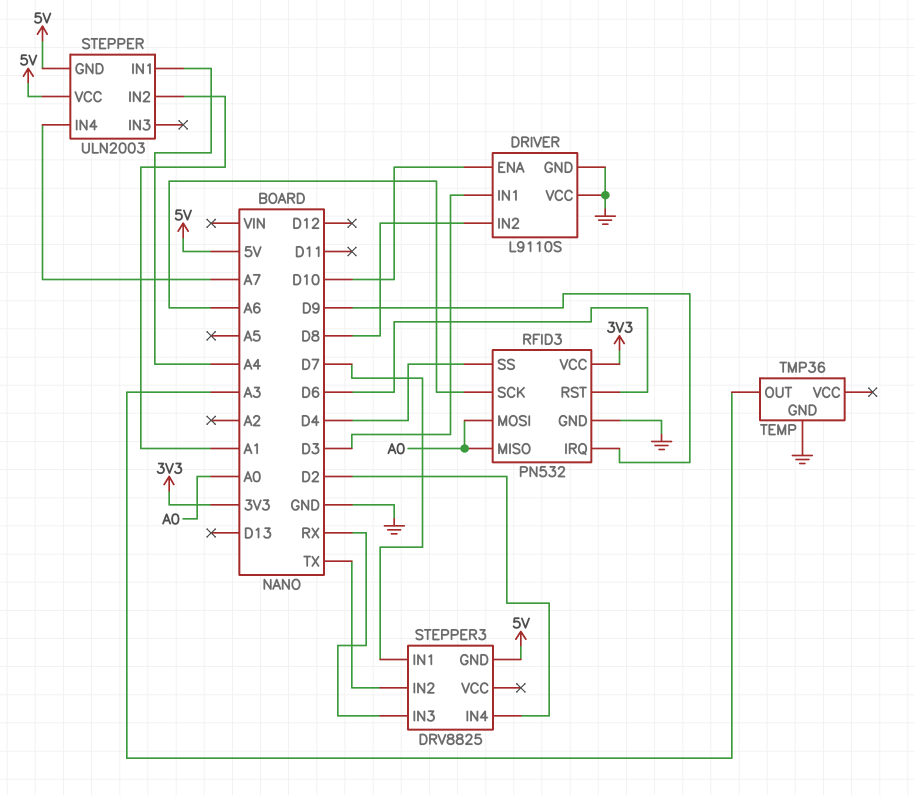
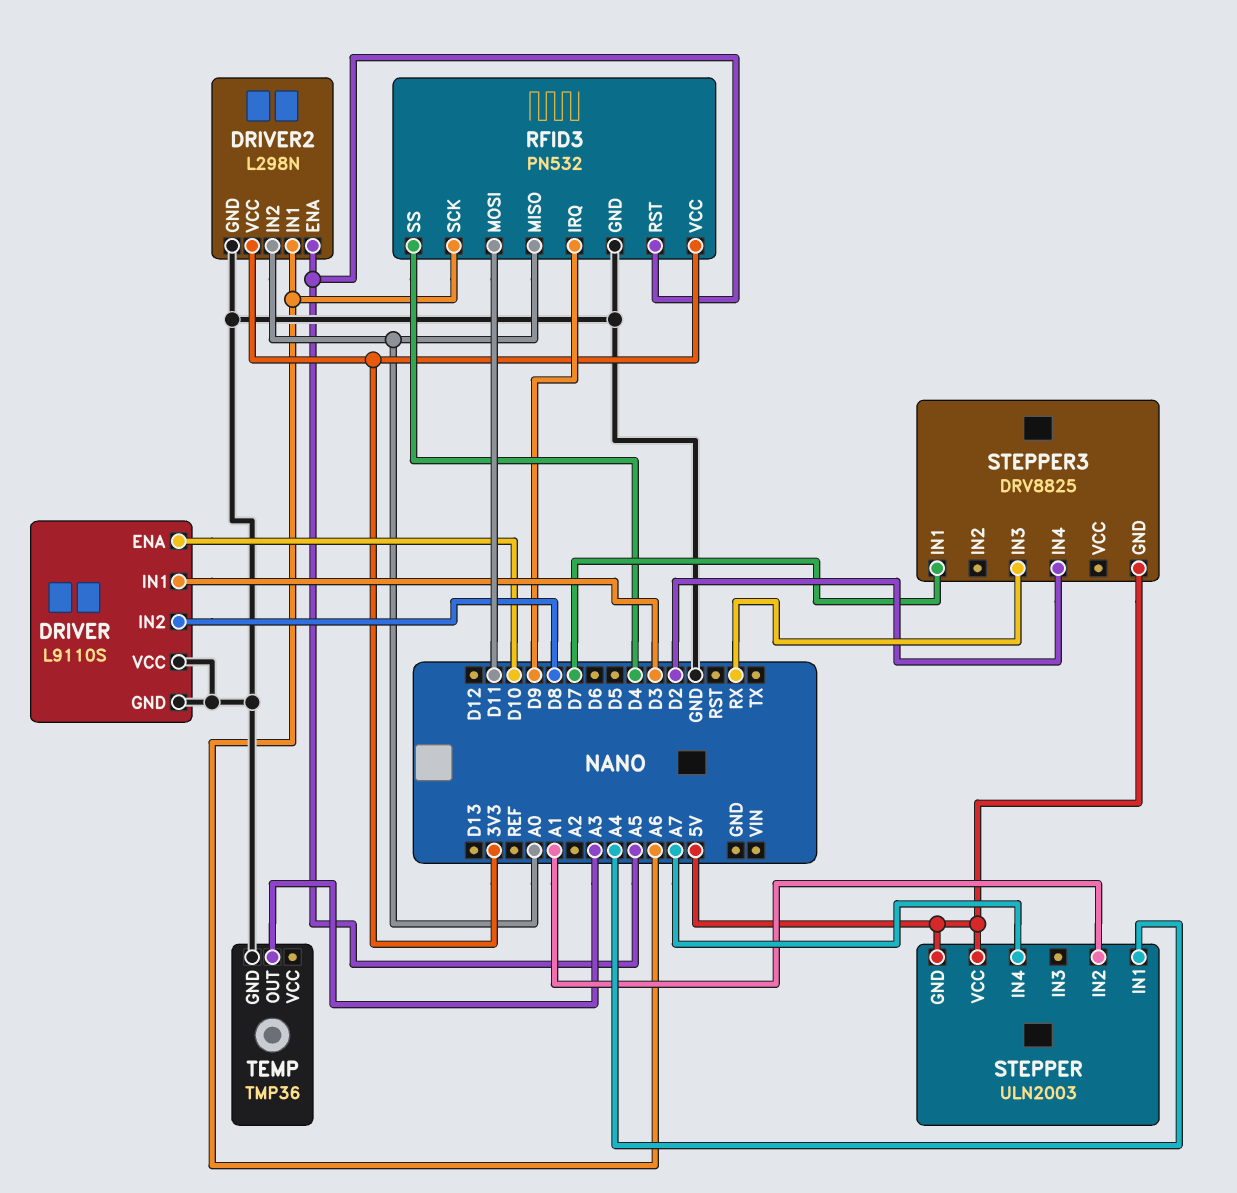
DRIVER2: none -> L298N
DRIVER2 pin ENA: none -> A5
DRIVER2 pin GND: none -> GND
DRIVER2 pin IN1: none -> A6
DRIVER2 pin IN2: none -> A0
DRIVER2 pin VCC: none -> 3V3
RFID3 pin MOSI: A0 -> D11
RFID3 pin RST: D6 -> A5
STEPPER3 pin IN2: TX -> none

